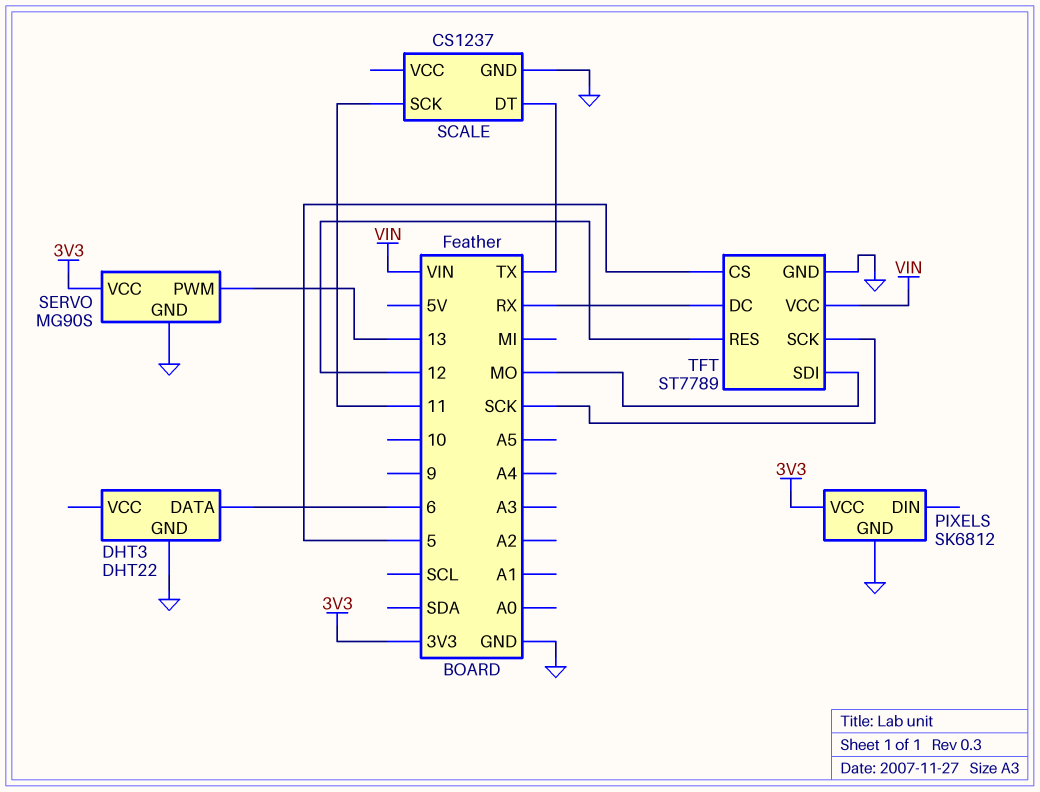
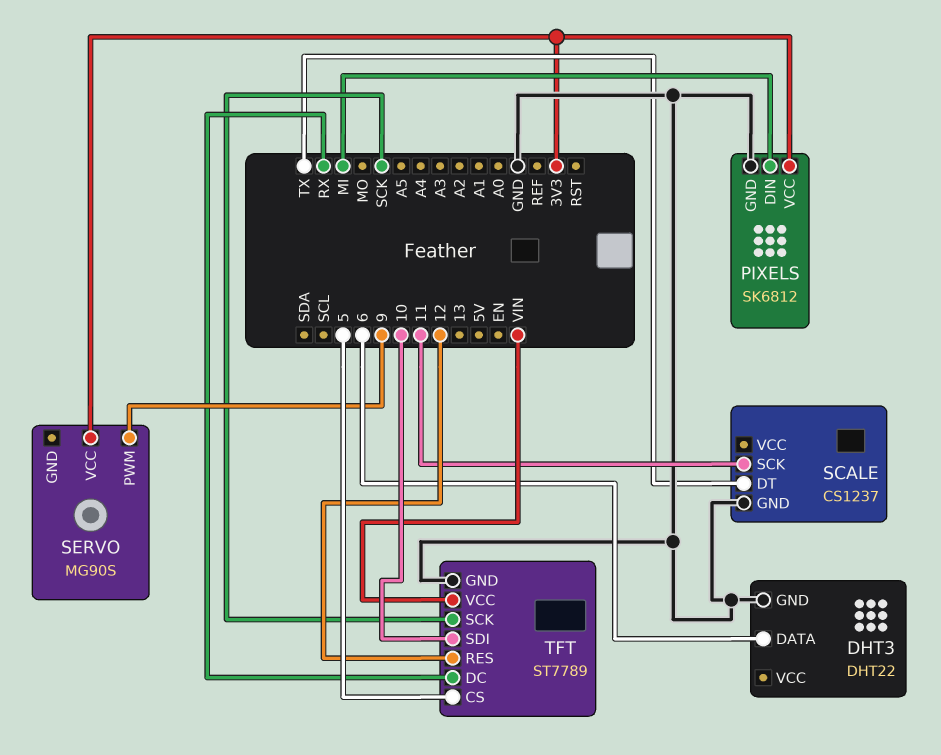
PIXELS pin DIN: none -> MI
SERVO pin GND: GND -> none
SERVO pin PWM: 13 -> 9
TFT pin SDI: MO -> 10

